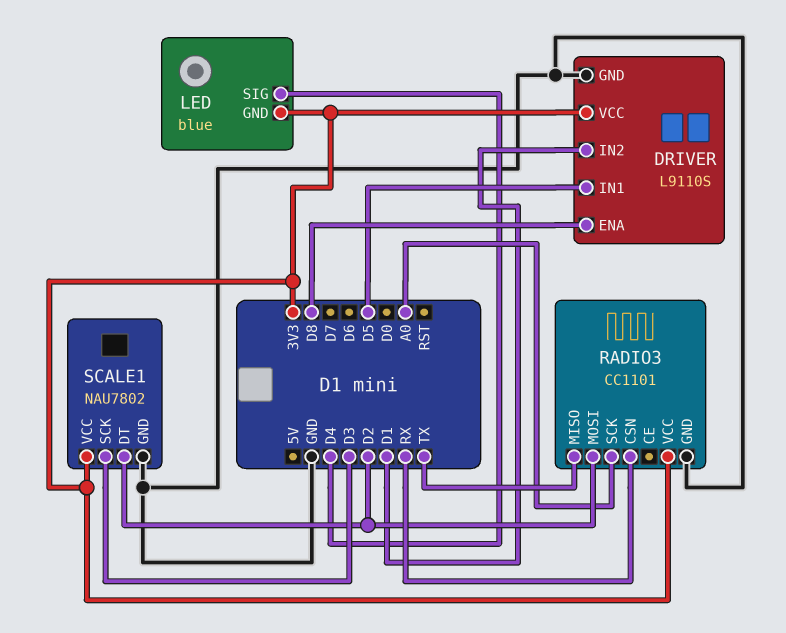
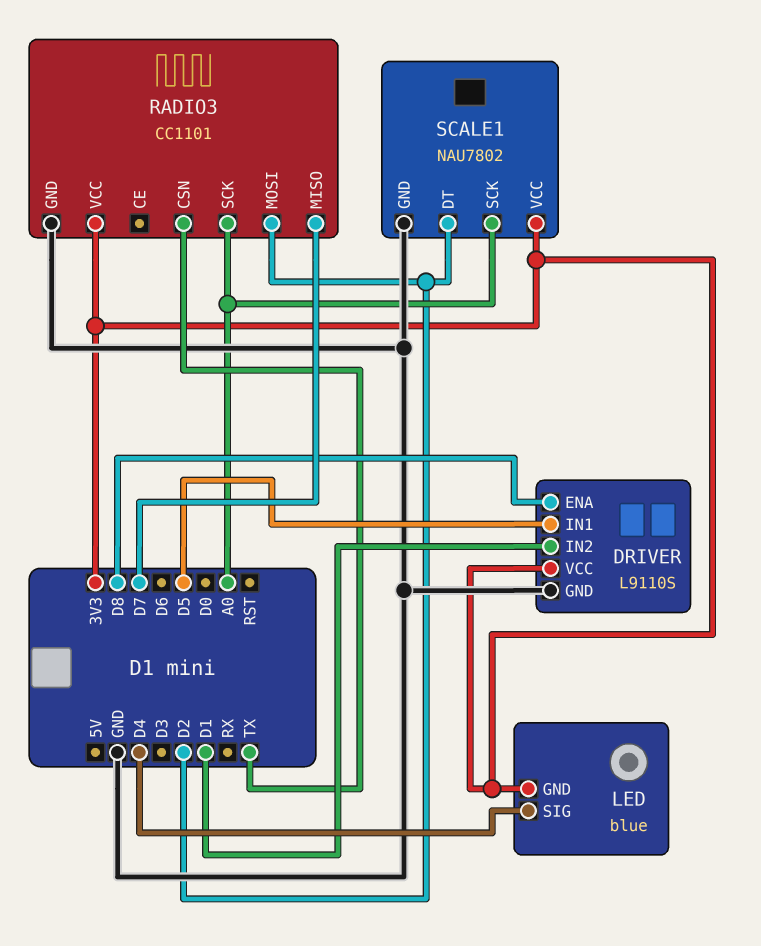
RADIO3 pin CSN: RX -> TX
RADIO3 pin MISO: TX -> D7
SCALE1 pin SCK: D3 -> A0

